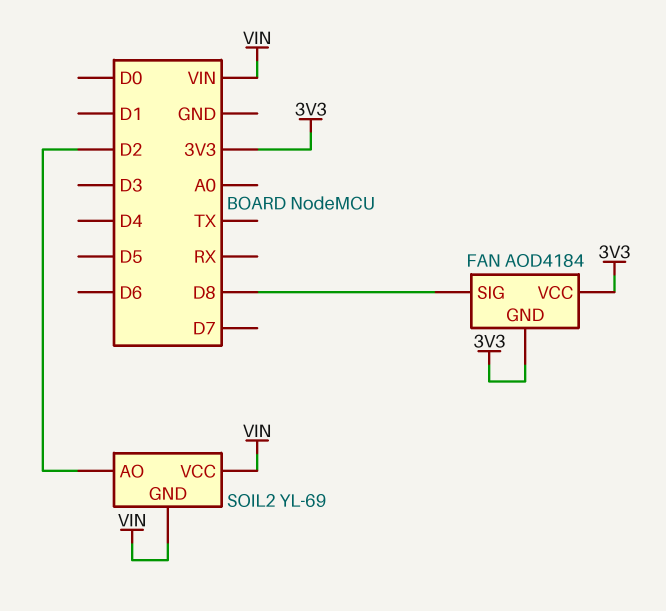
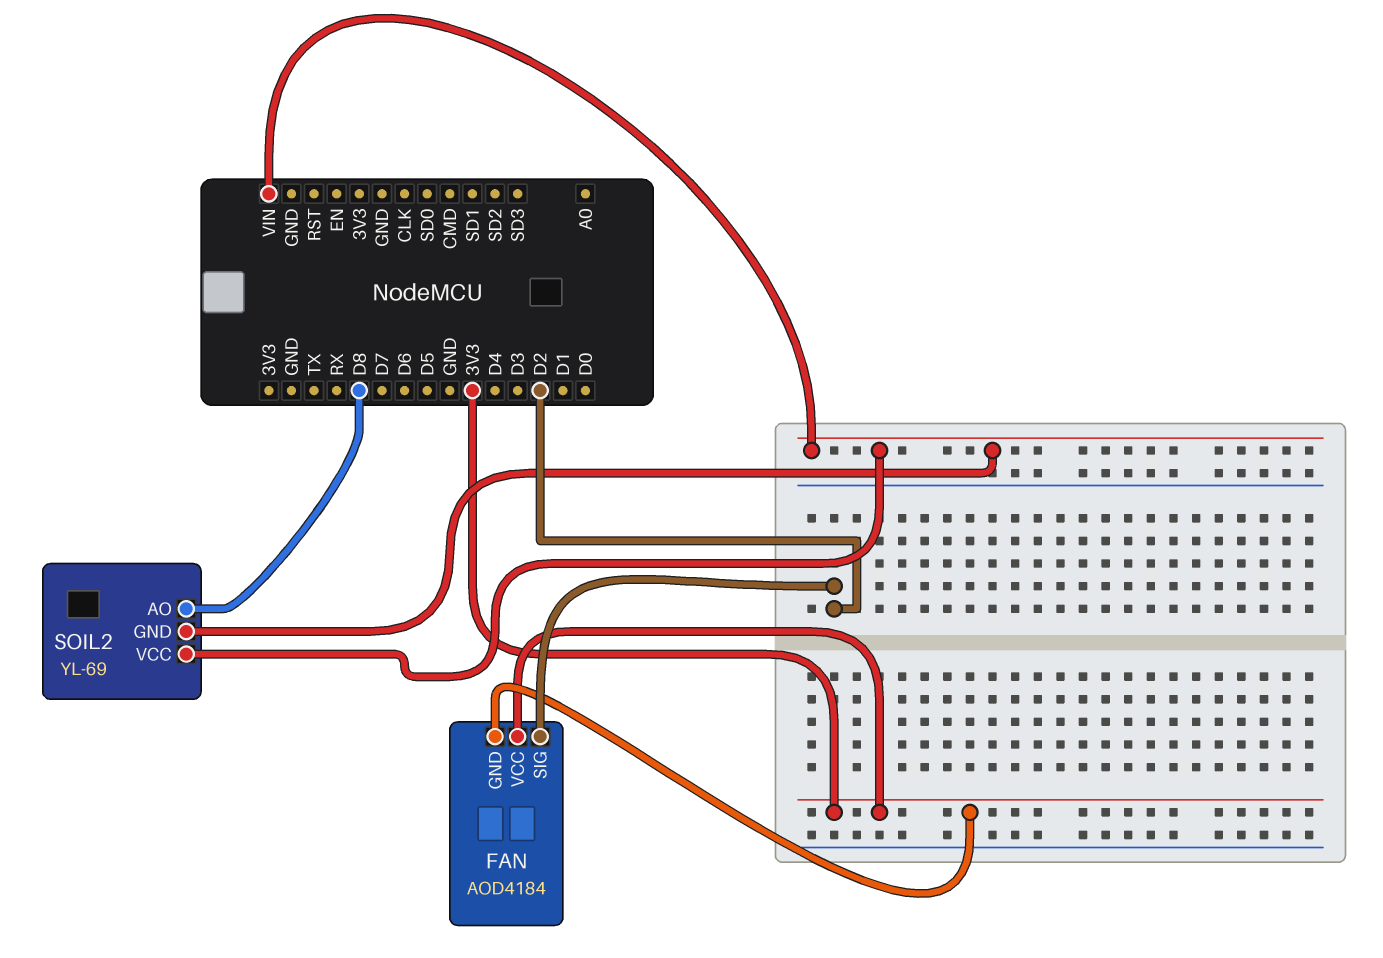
FAN pin SIG: D8 -> D2
SOIL2 pin AO: D2 -> D8

